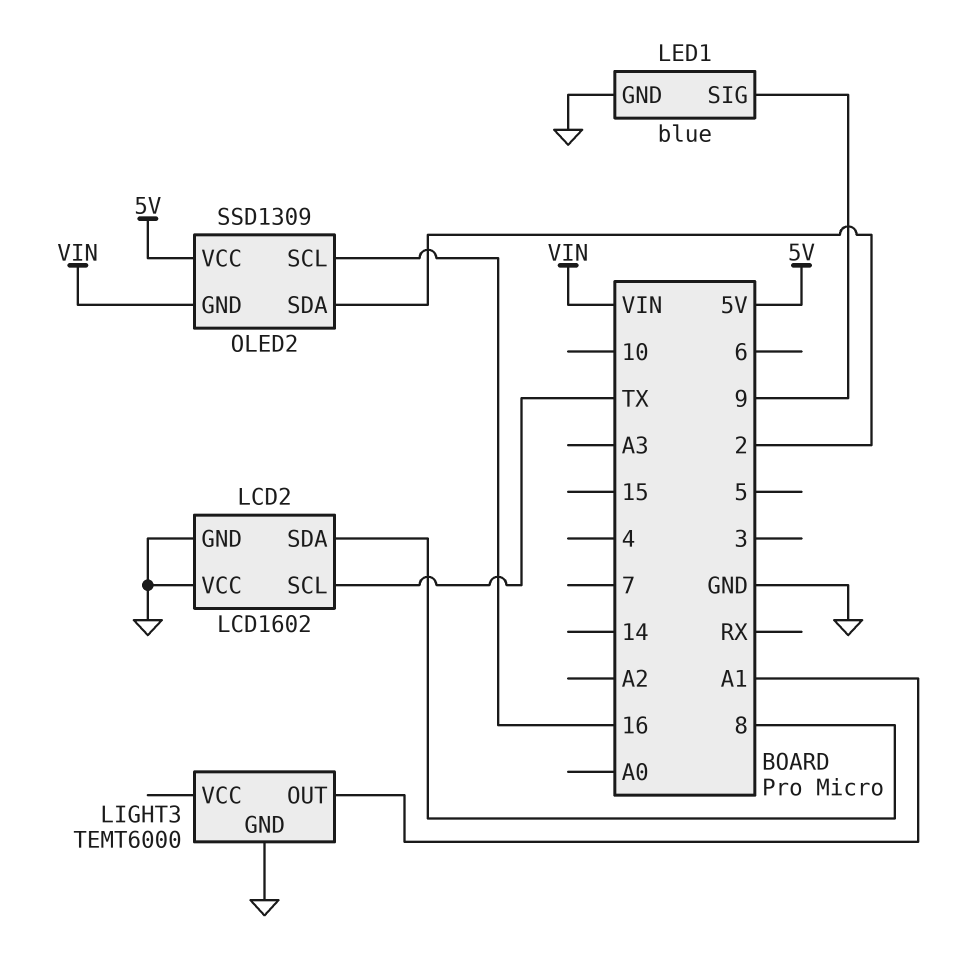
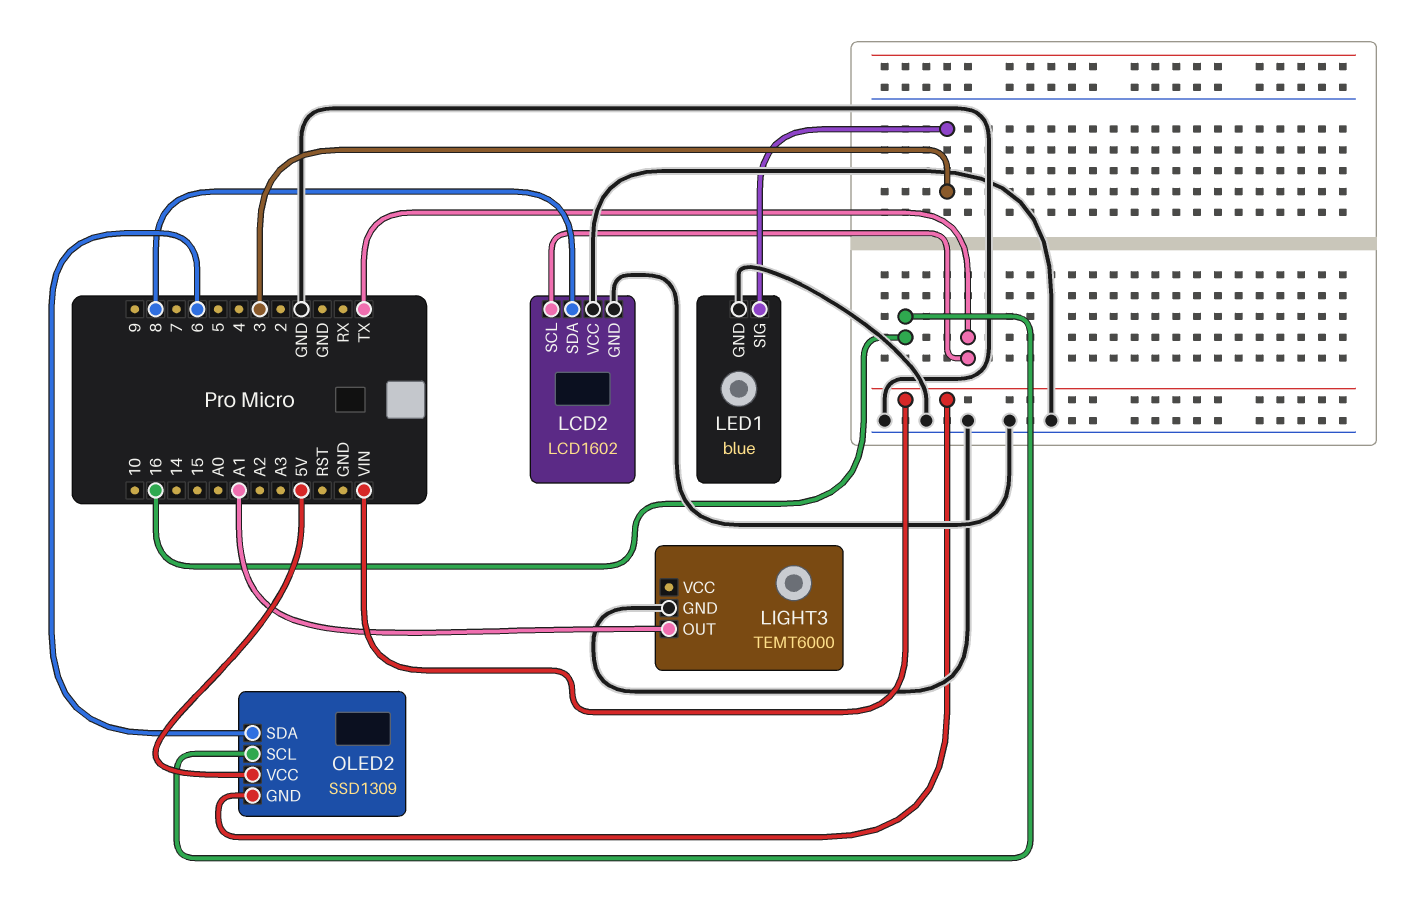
LED1 pin SIG: 9 -> 3
OLED2 pin SDA: 2 -> 6

